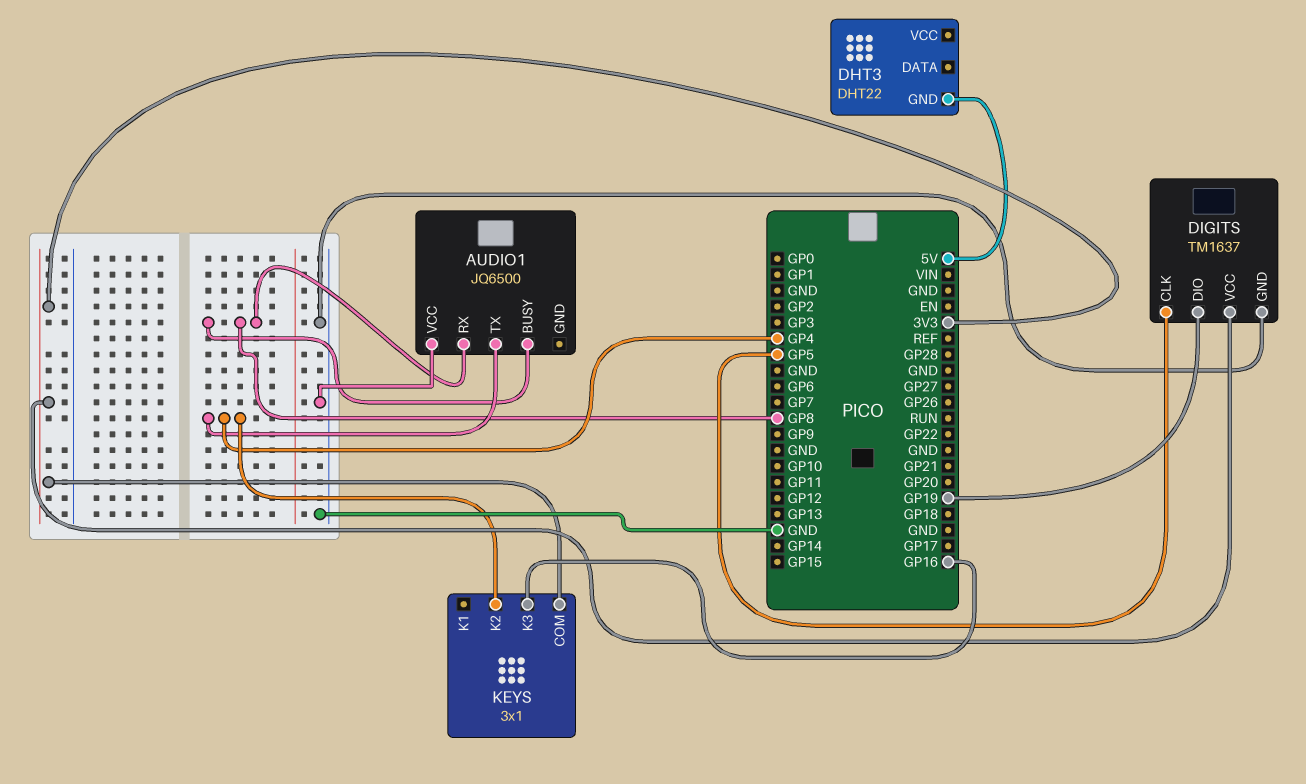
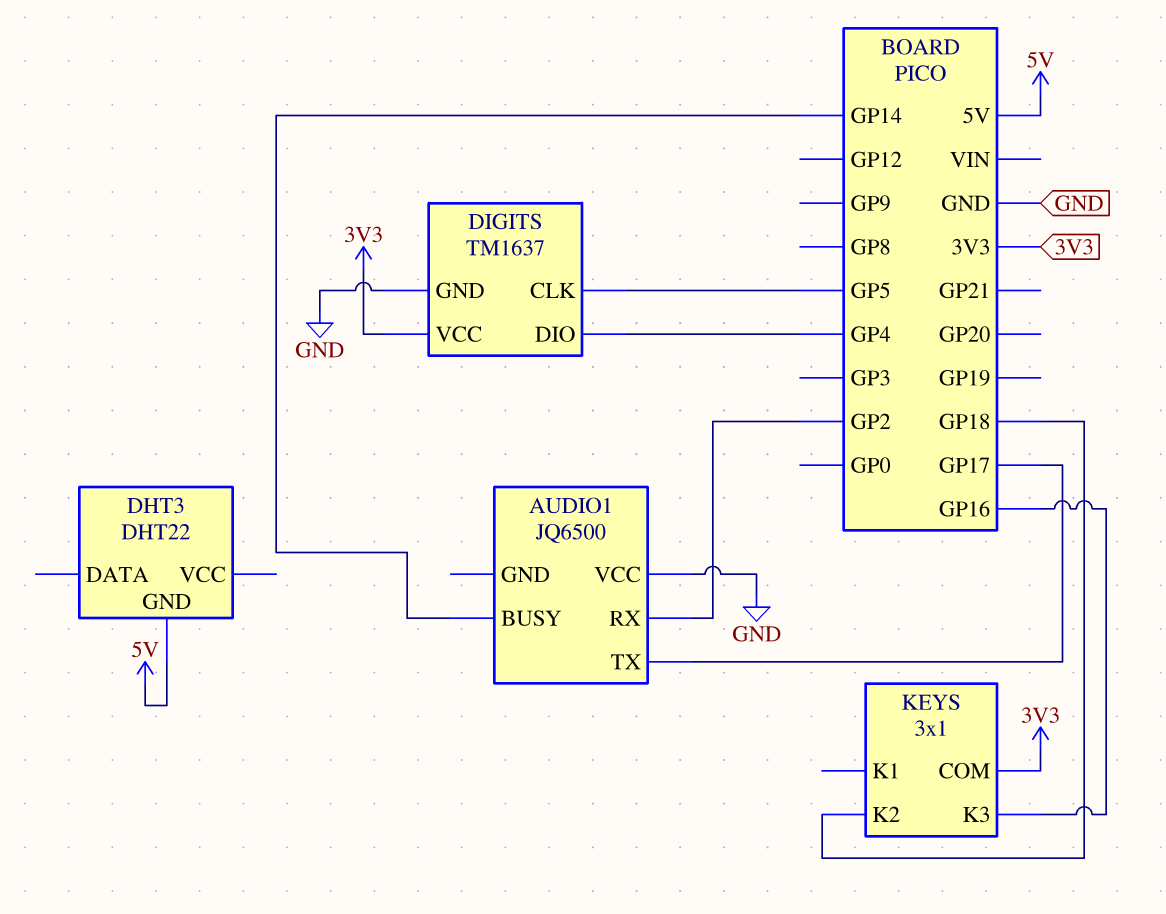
AUDIO1 pin BUSY: GP8 -> GP14
AUDIO1 pin RX: GP8 -> GP2
AUDIO1 pin TX: GP4 -> GP17
DIGITS pin DIO: GP19 -> GP4
KEYS pin K2: GP4 -> GP18

